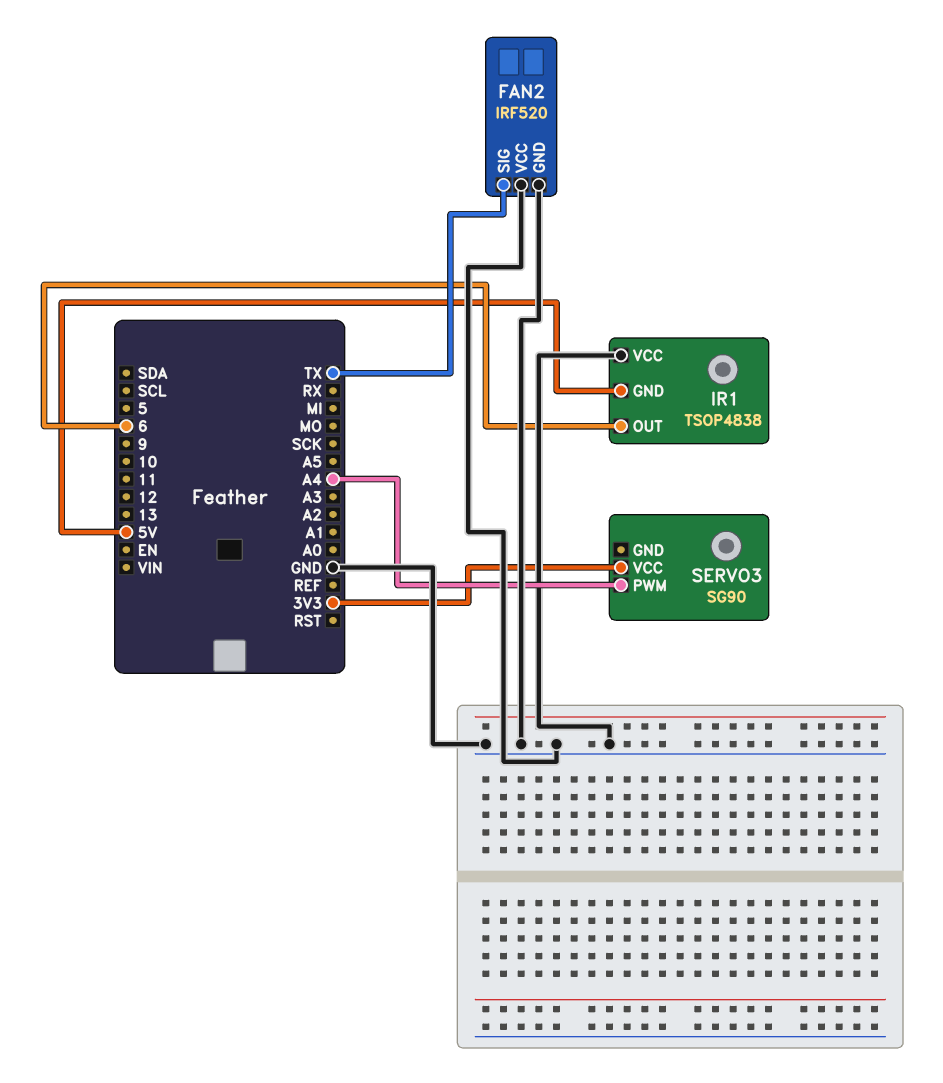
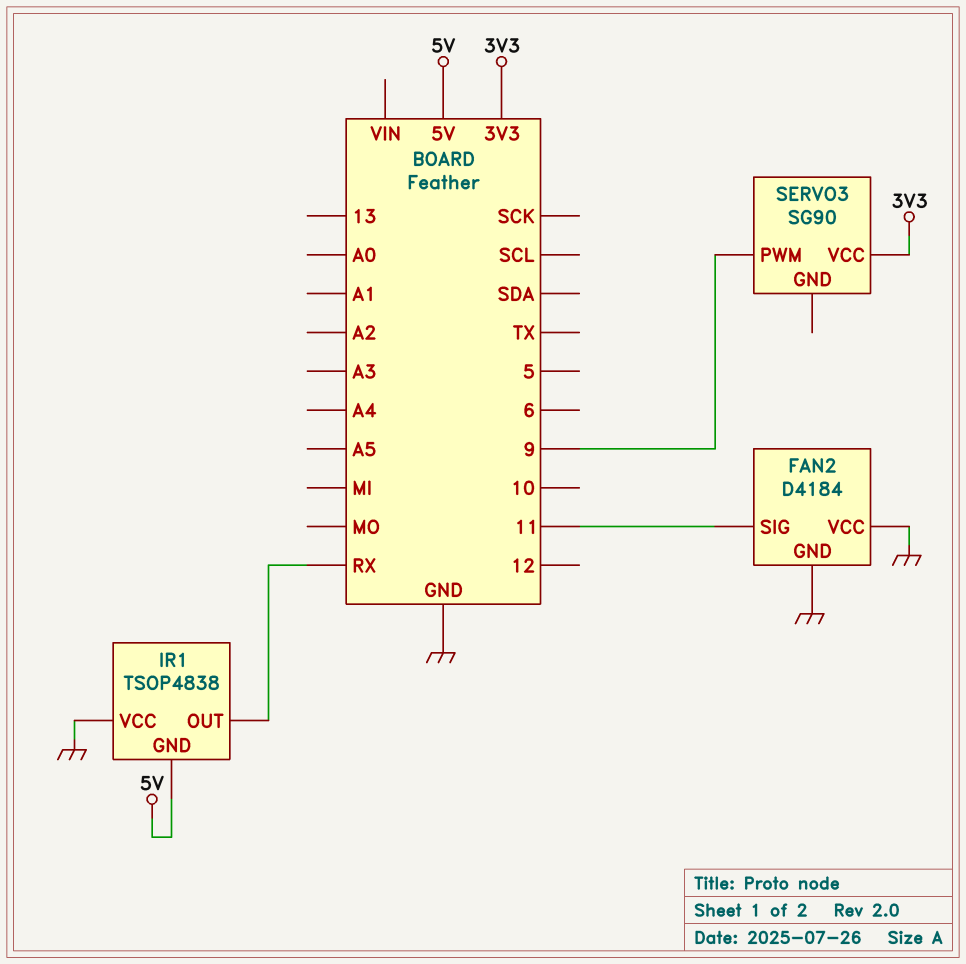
FAN2: IRF520 -> D4184
FAN2 pin SIG: TX -> 11
IR1 pin OUT: 6 -> RX
SERVO3 pin PWM: A4 -> 9

